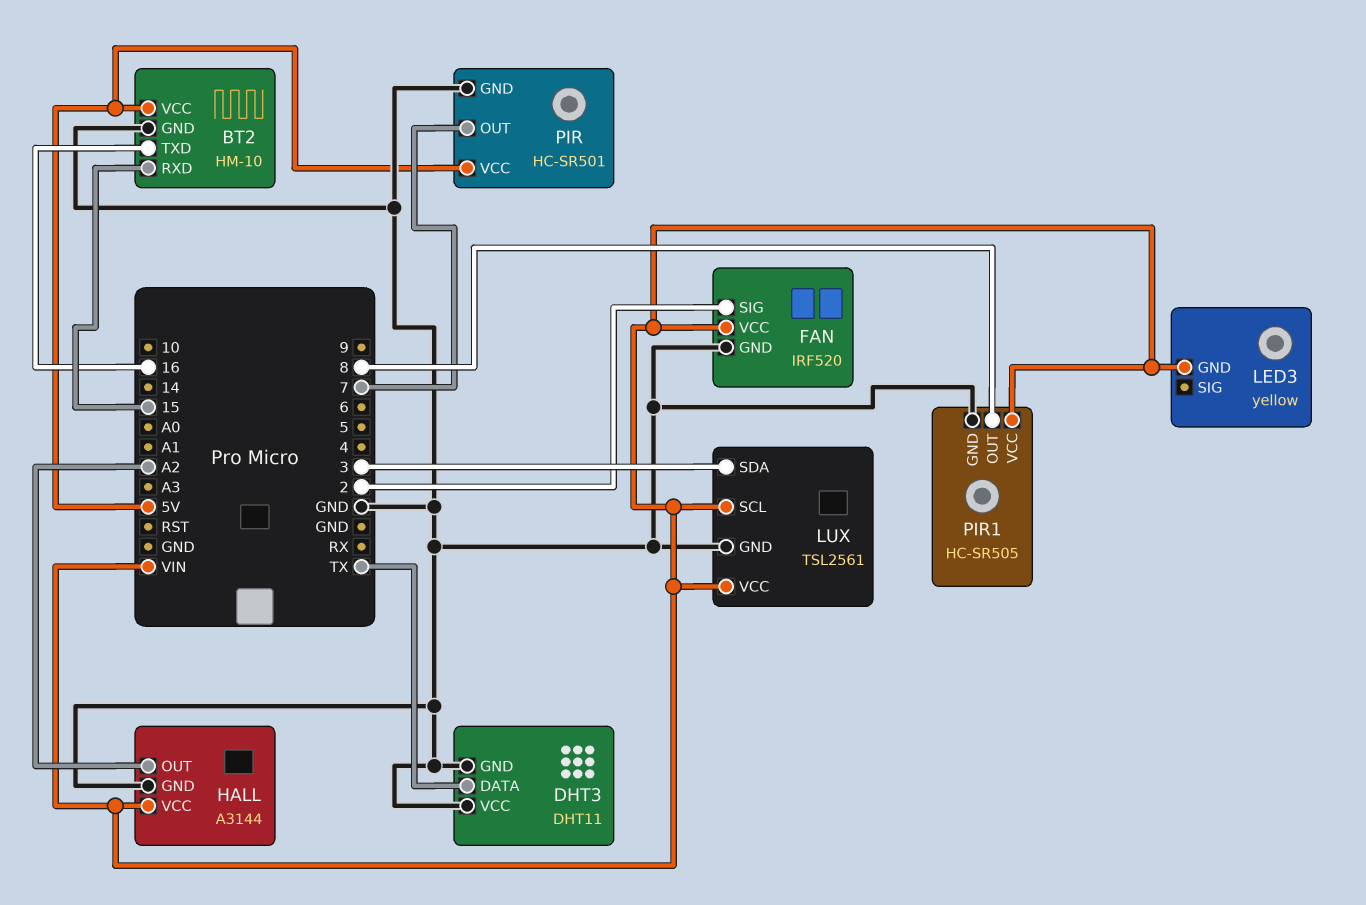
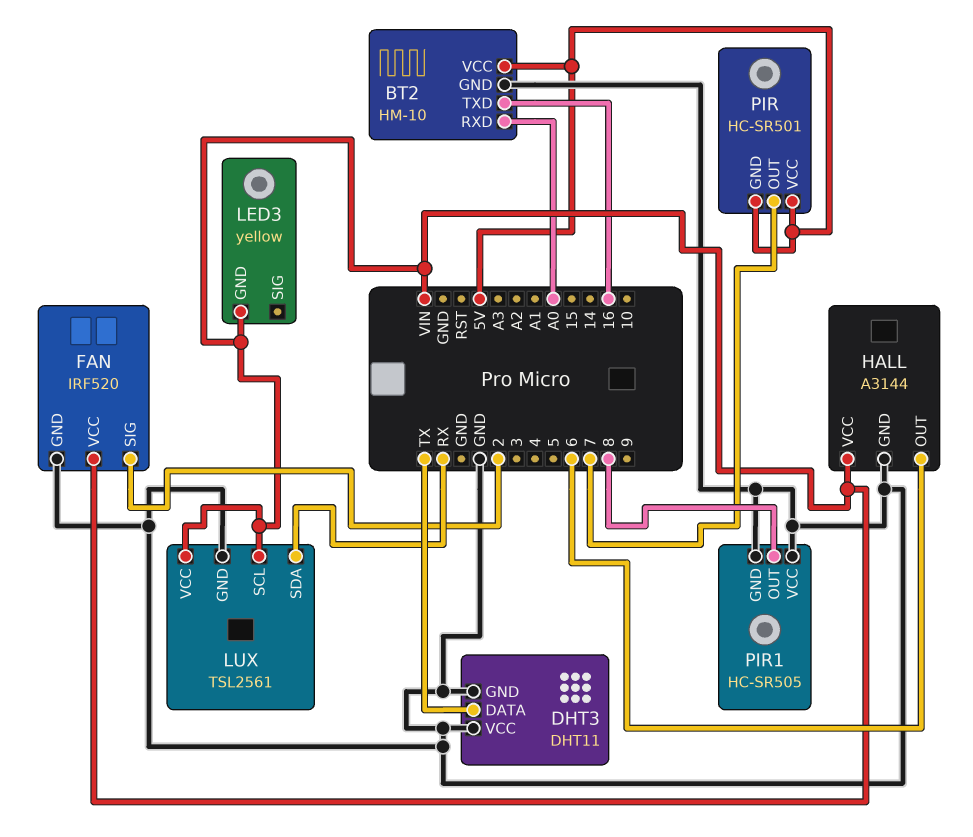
BT2 pin RXD: 15 -> A0
HALL pin OUT: A2 -> 6
LUX pin SDA: 3 -> RX
PIR pin GND: GND -> 5V
PIR1 pin VCC: VIN -> GND

